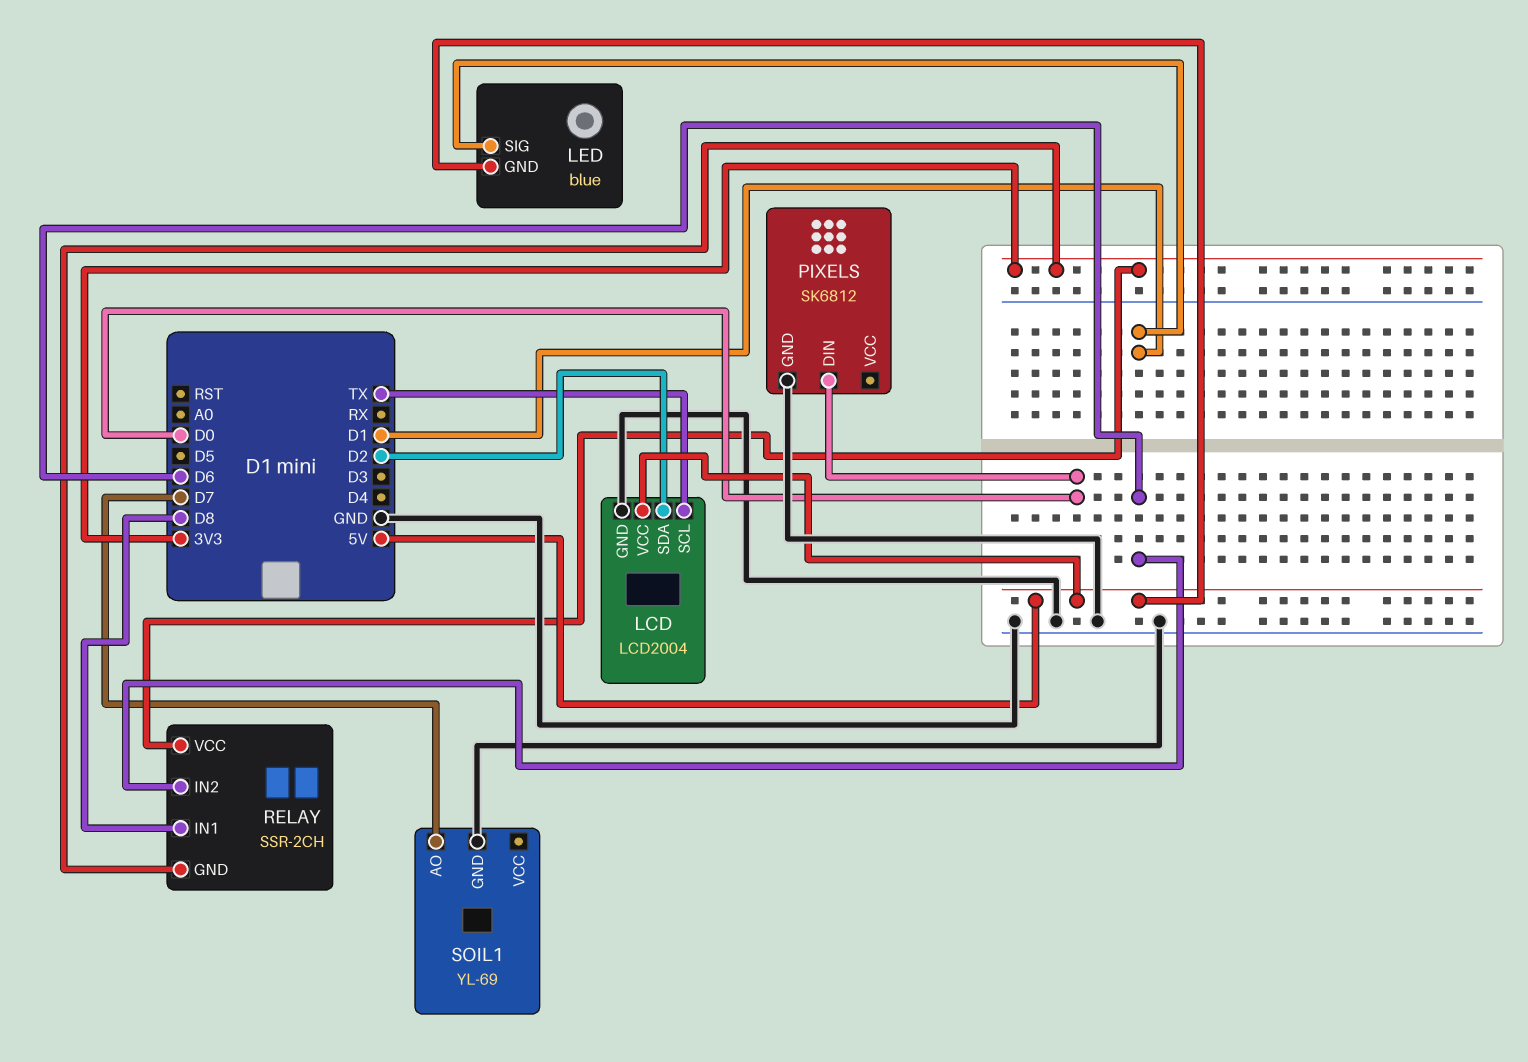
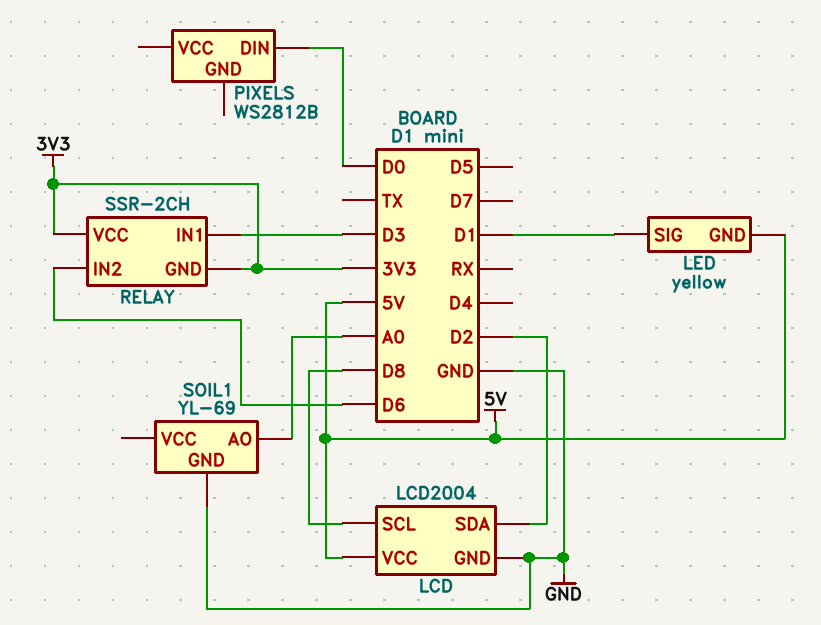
LCD pin SCL: TX -> D8
LED: blue -> yellow
PIXELS: SK6812 -> WS2812B
PIXELS pin GND: GND -> none
RELAY pin IN1: D8 -> D3
SOIL1 pin AO: D7 -> A0

